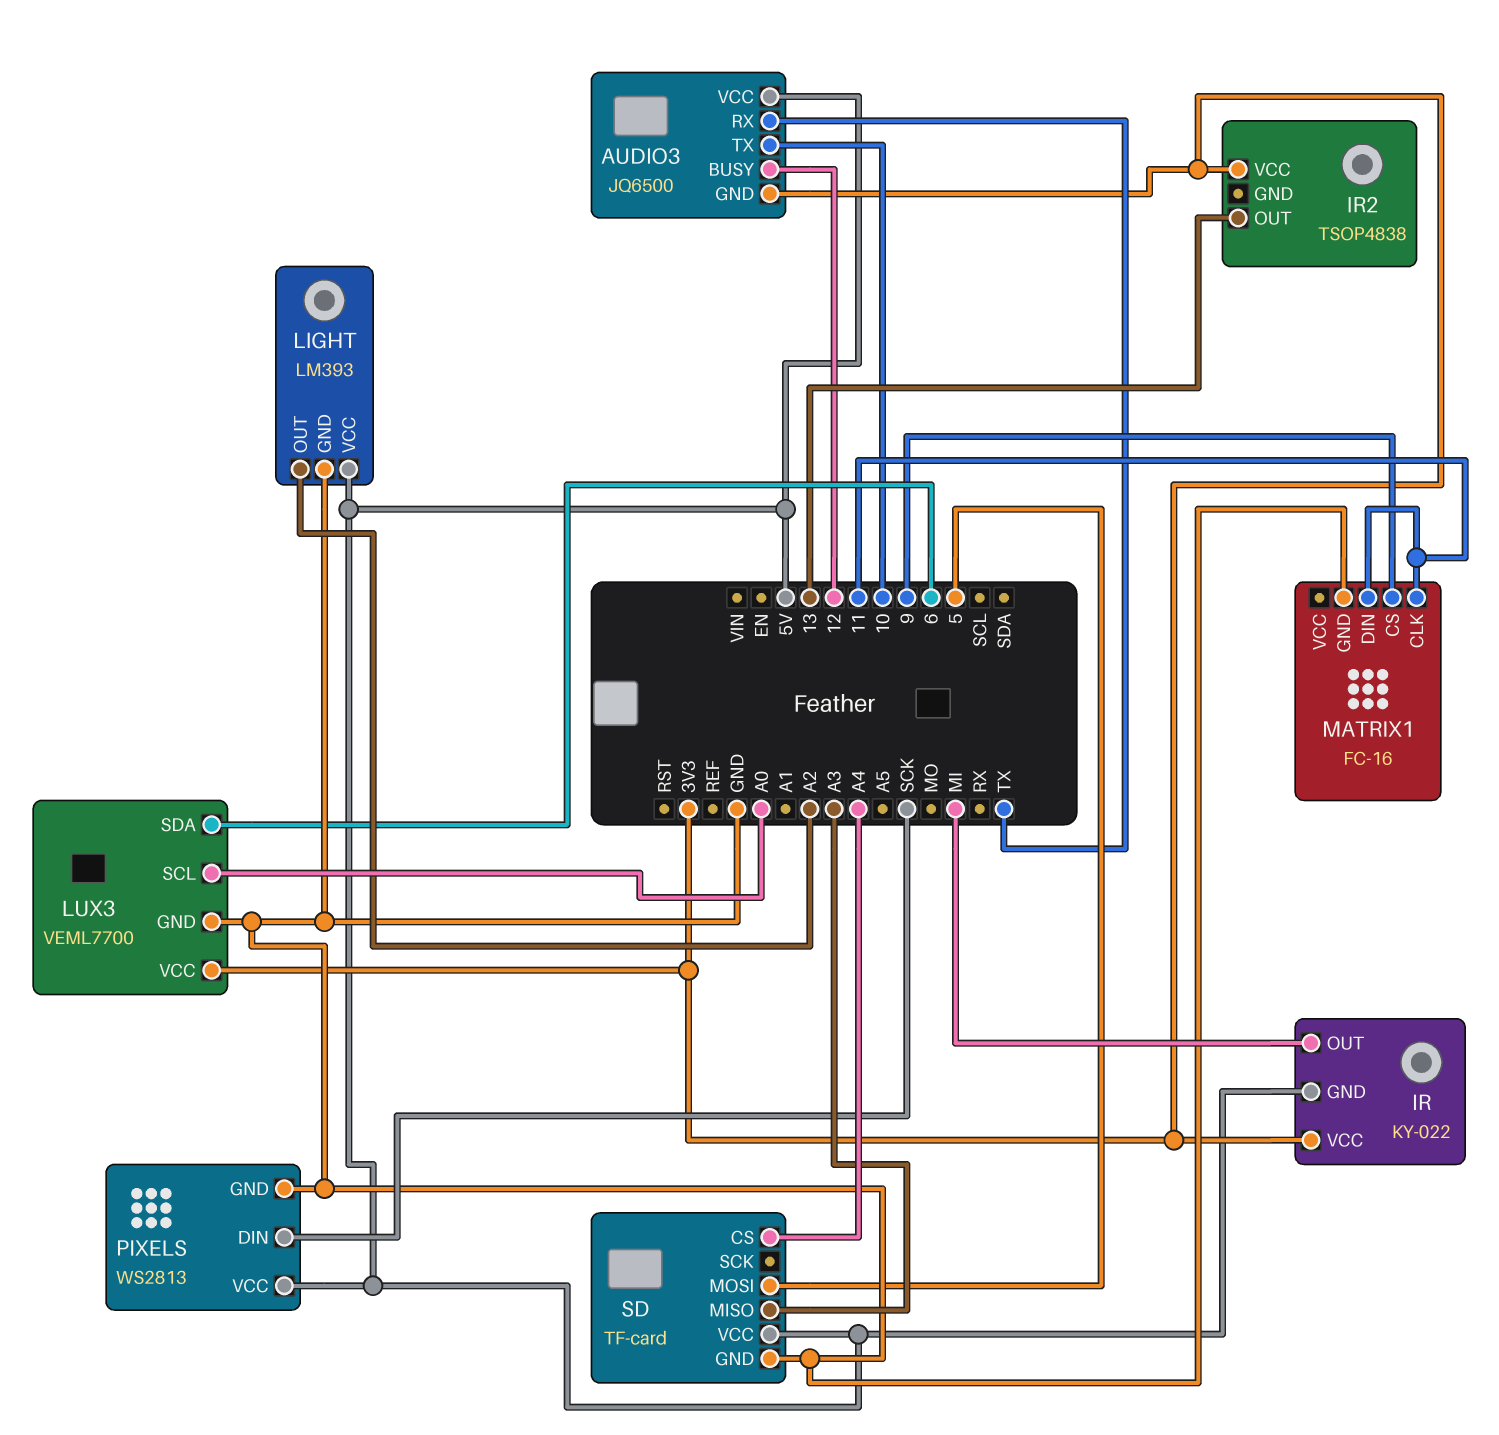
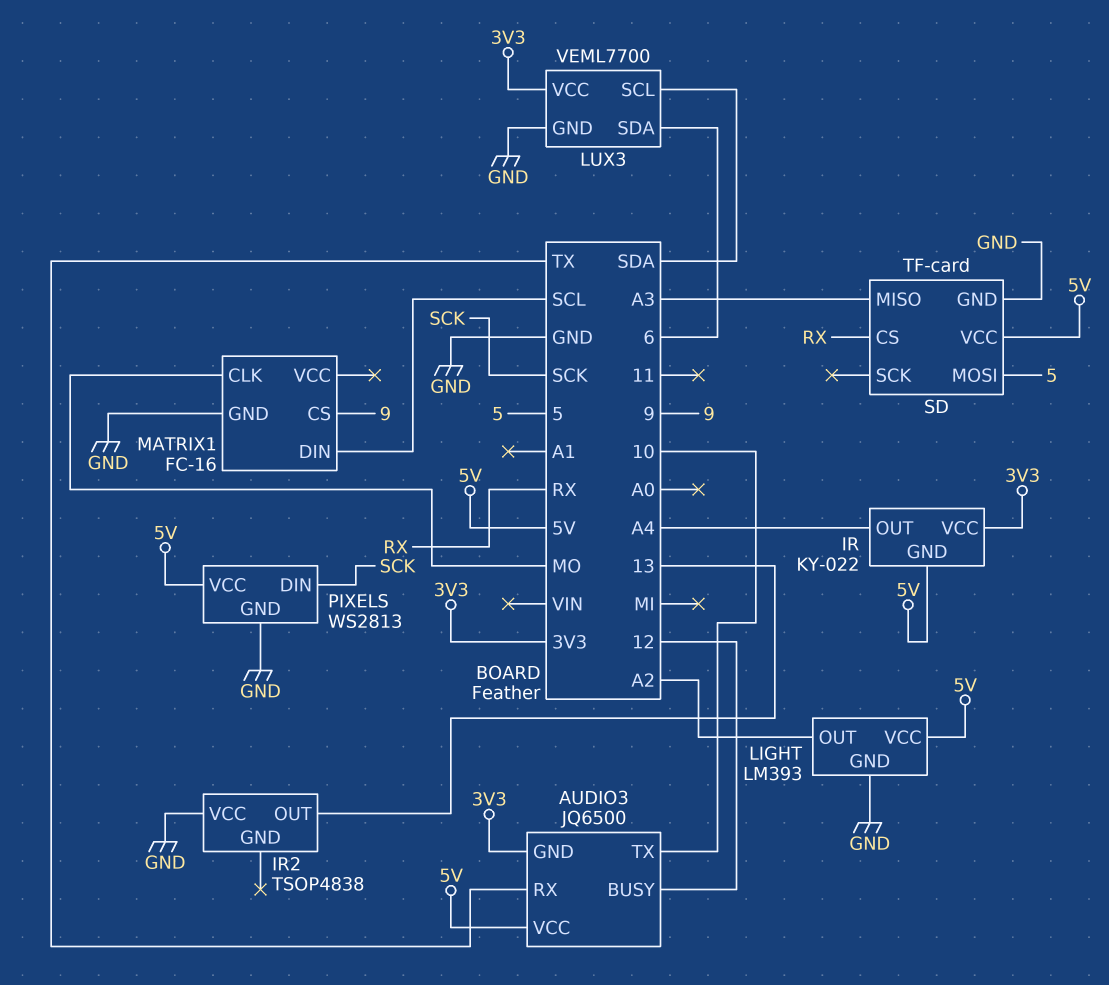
IR pin OUT: MI -> A4
IR2 pin VCC: 3V3 -> GND
LUX3 pin SCL: A0 -> SDA
MATRIX1 pin CLK: 11 -> MO
MATRIX1 pin DIN: 11 -> SCL
SD pin CS: A4 -> RX

